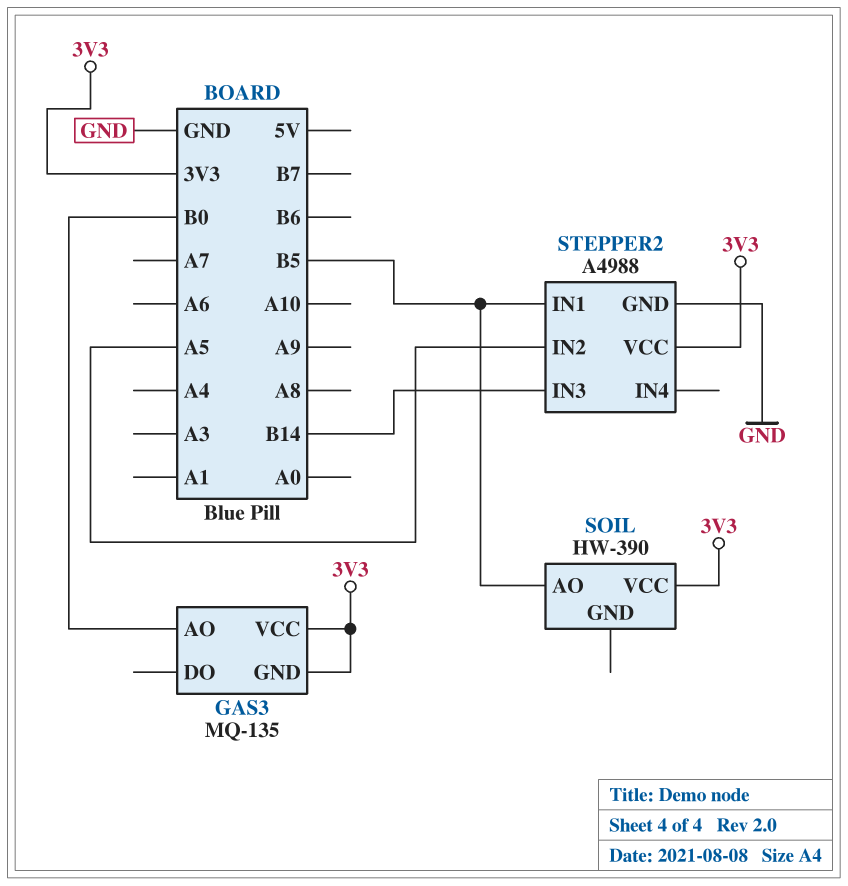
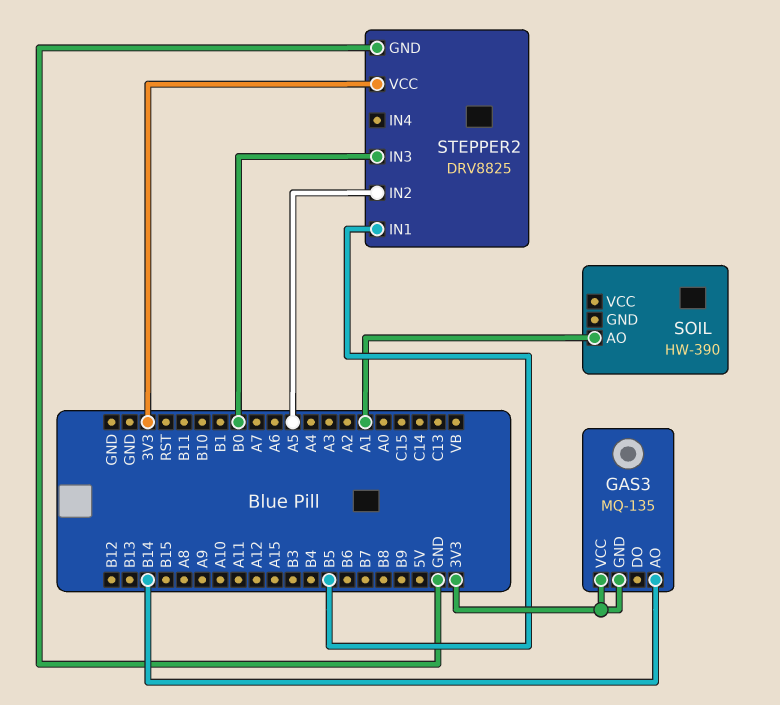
GAS3 pin AO: B0 -> B14
SOIL pin AO: B5 -> A1
SOIL pin VCC: 3V3 -> none
STEPPER2: A4988 -> DRV8825
STEPPER2 pin IN3: B14 -> B0

